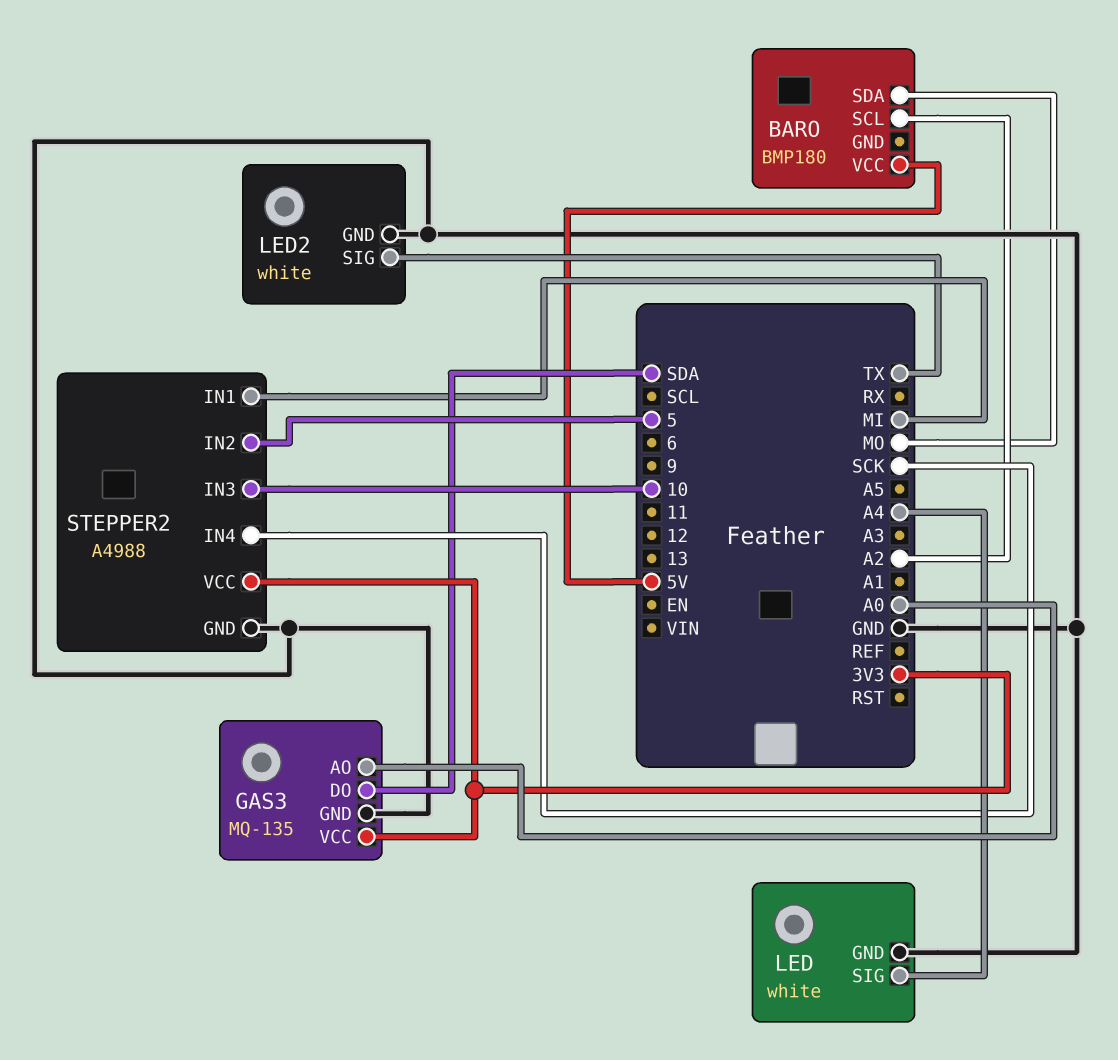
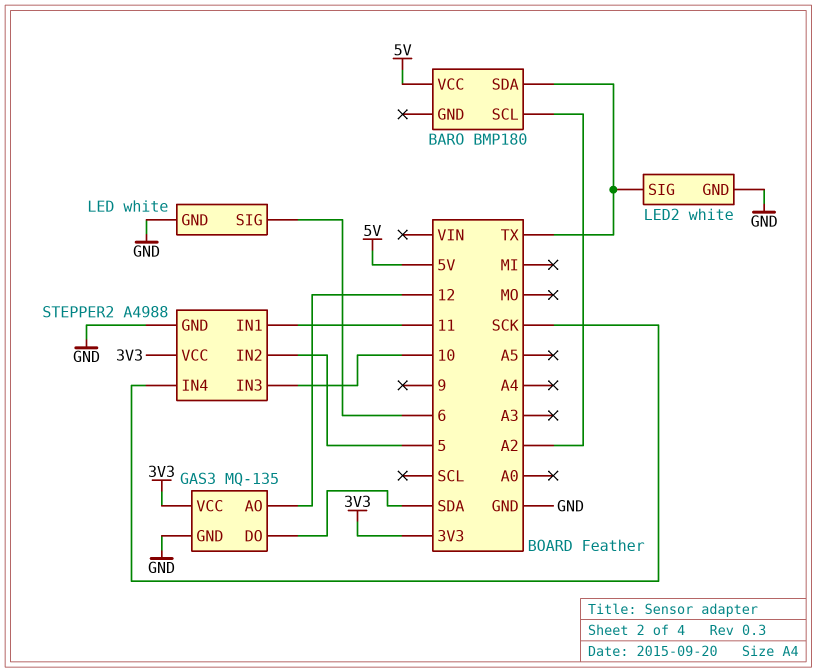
BARO pin SDA: MO -> TX
GAS3 pin AO: A0 -> 12
LED pin SIG: A4 -> 6
STEPPER2 pin IN1: MI -> 11

